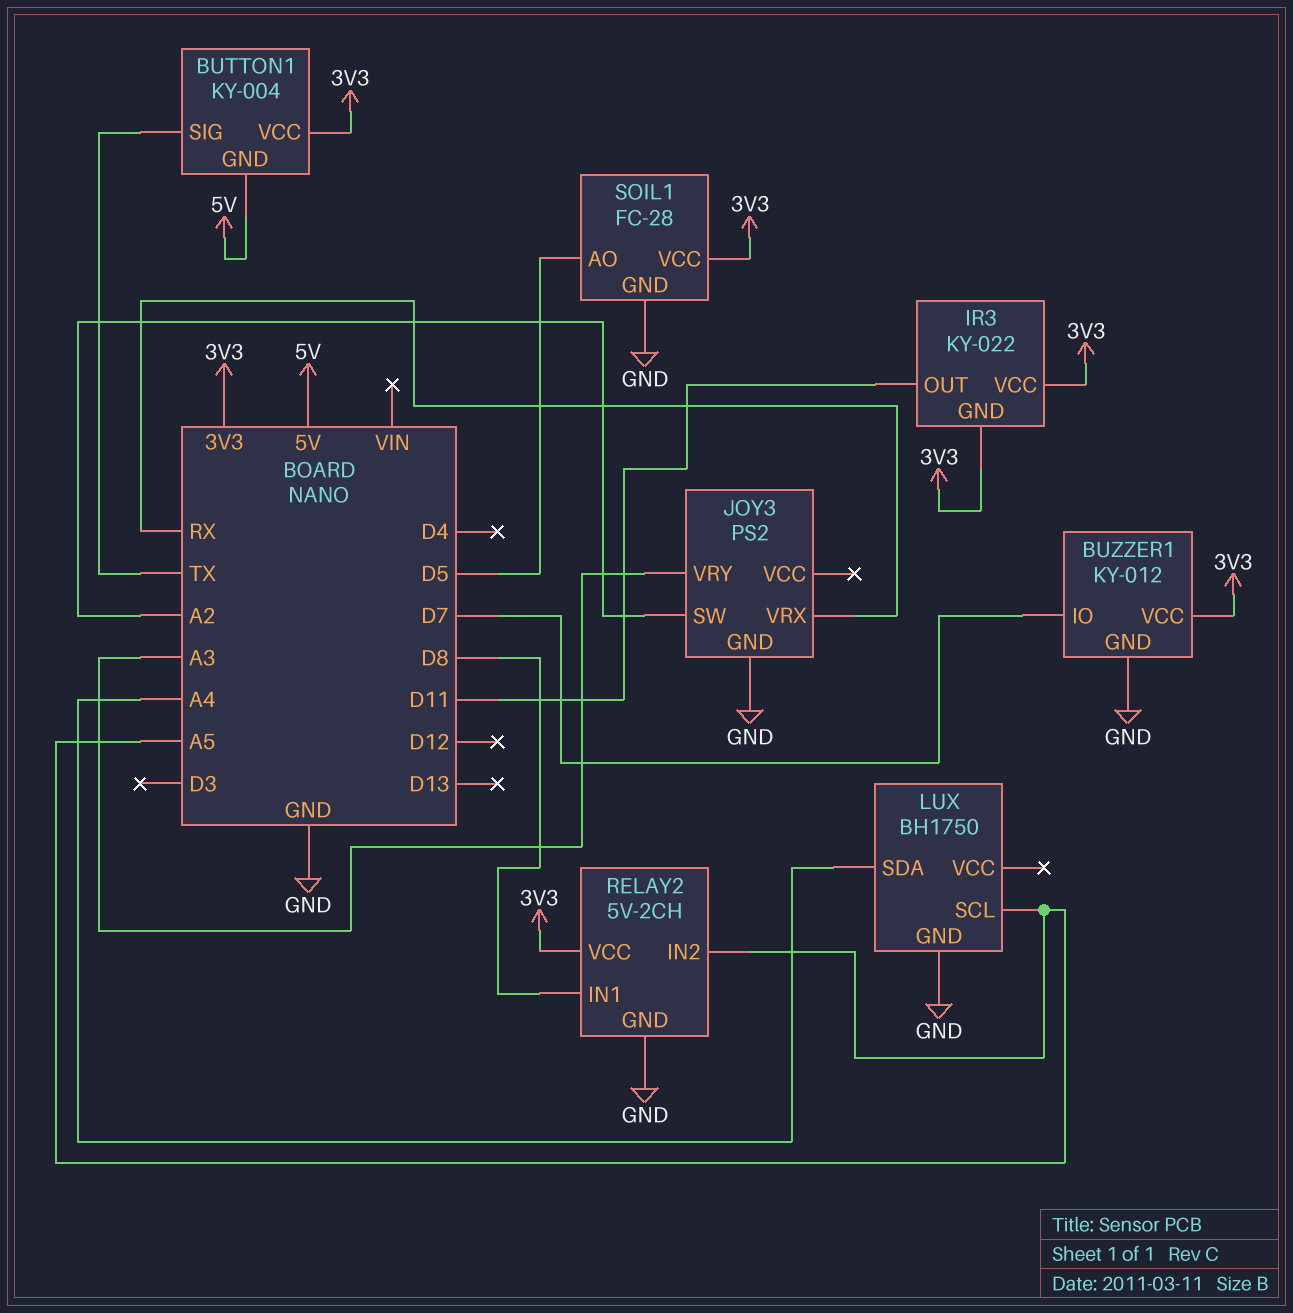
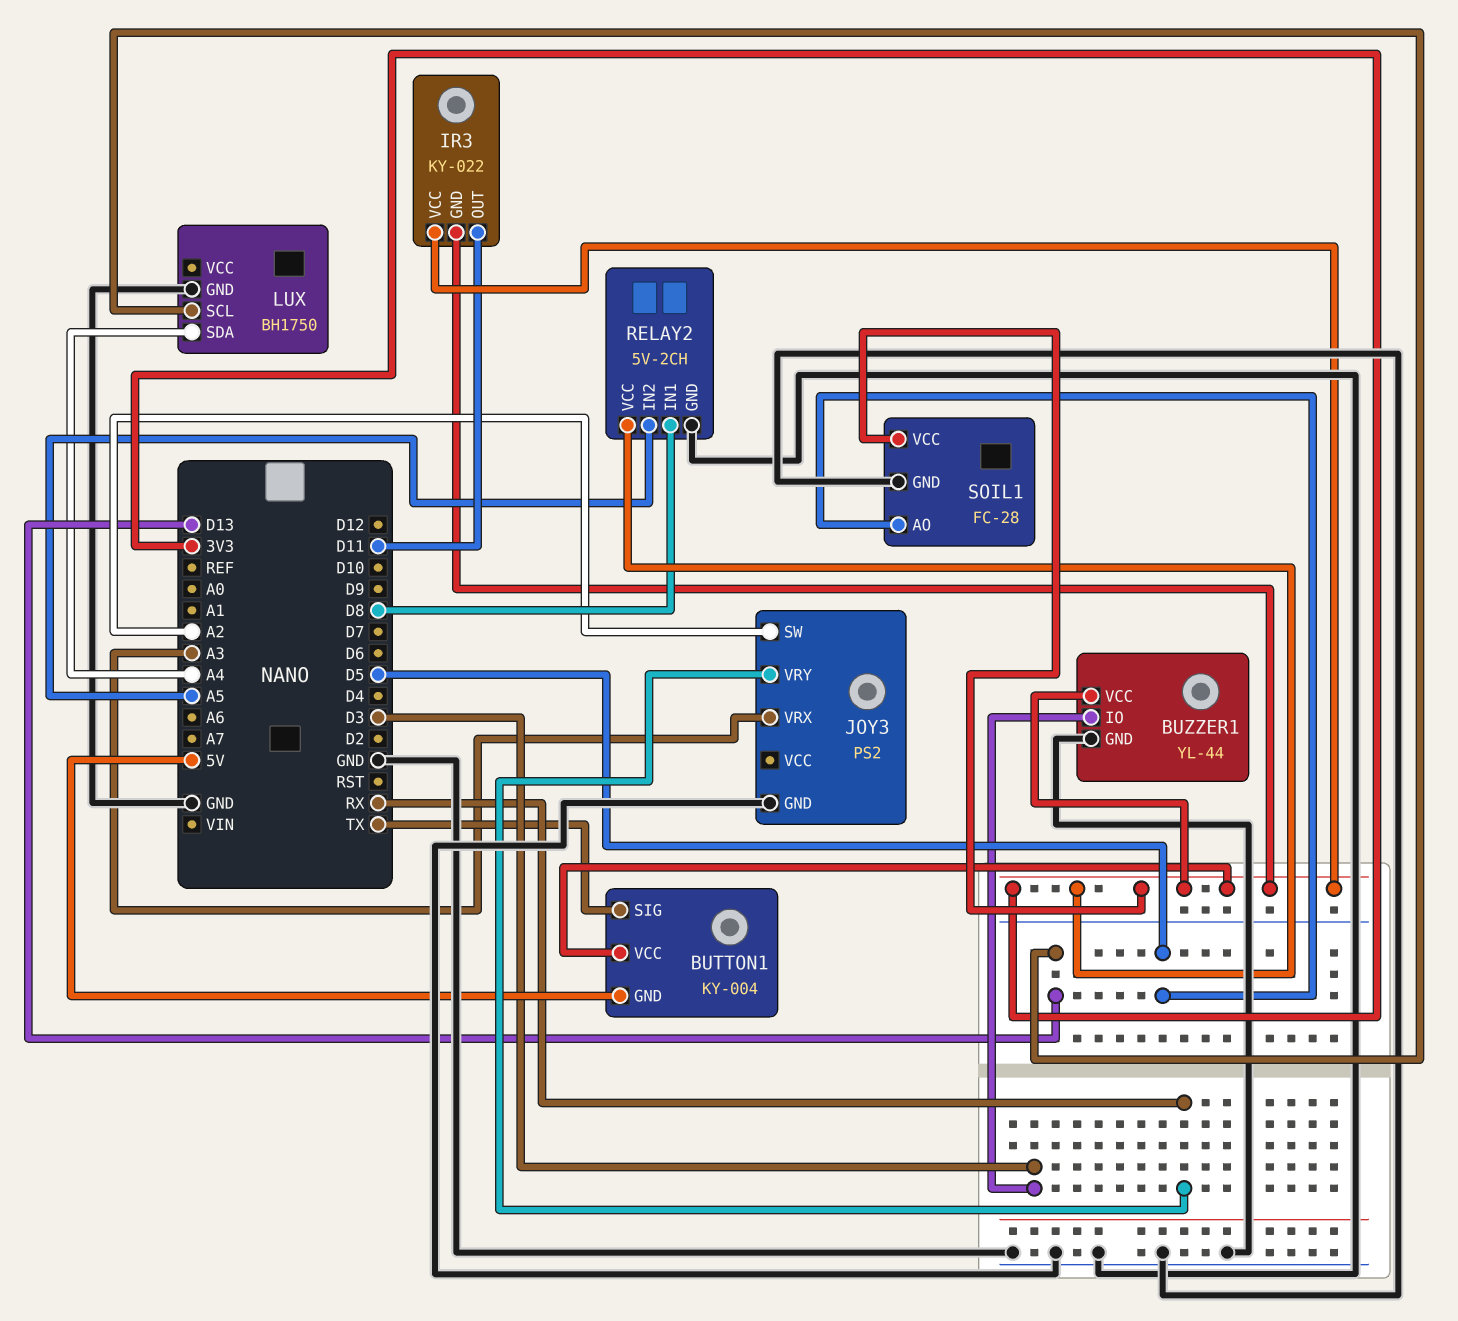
BUZZER1: KY-012 -> YL-44
BUZZER1 pin IO: D7 -> D3
JOY3 pin VRX: RX -> A3
JOY3 pin VRY: A3 -> RX
LUX pin SCL: A5 -> D13

